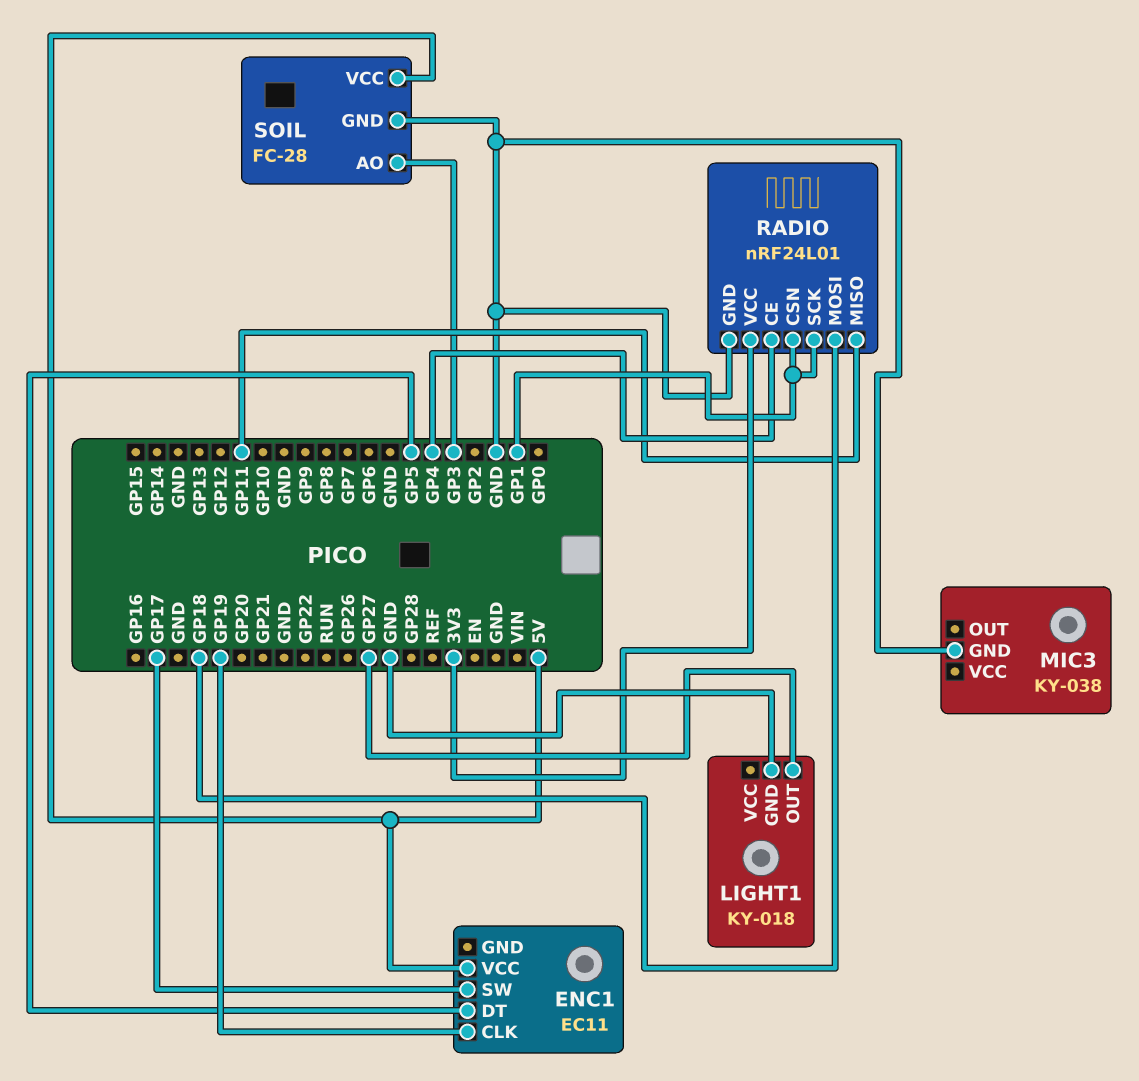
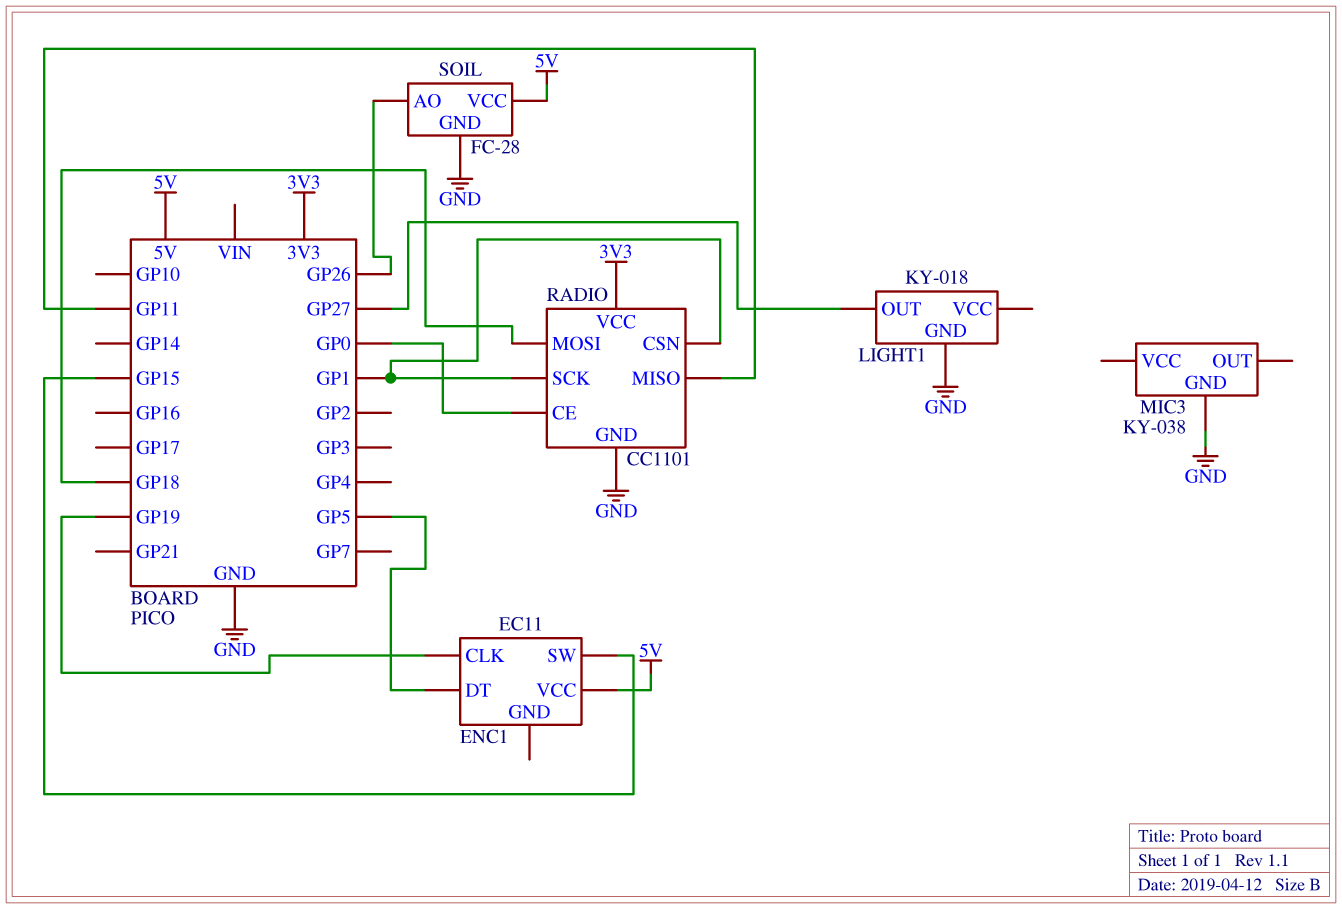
ENC1 pin SW: GP17 -> GP15
RADIO: nRF24L01 -> CC1101
RADIO pin CE: GP4 -> GP0
SOIL pin AO: GP3 -> GP26

